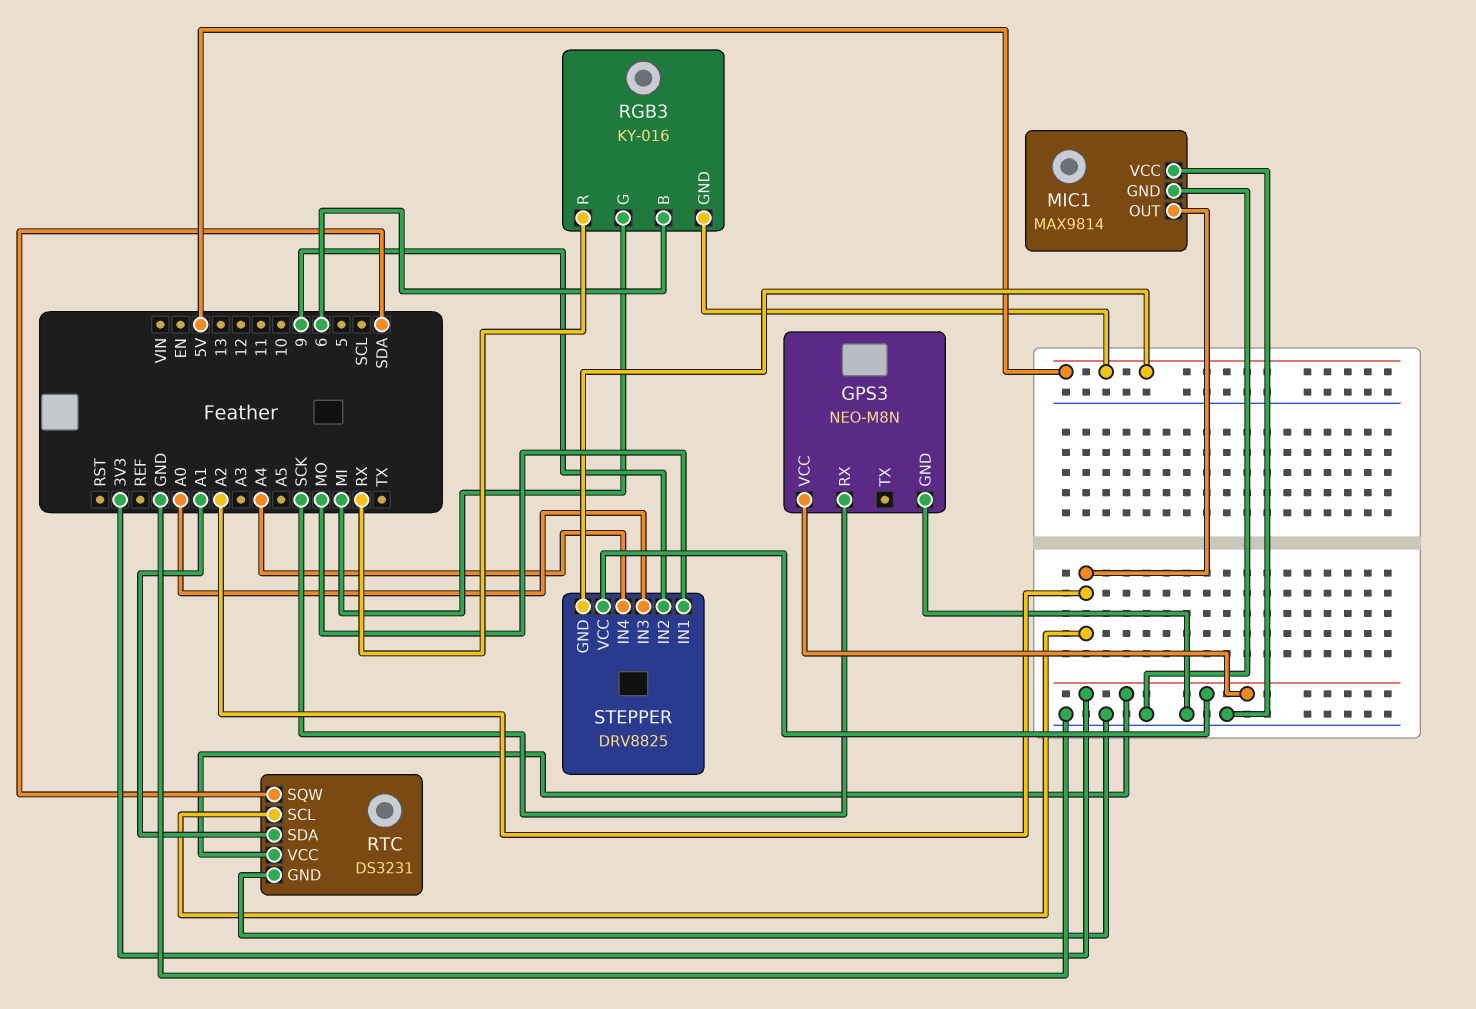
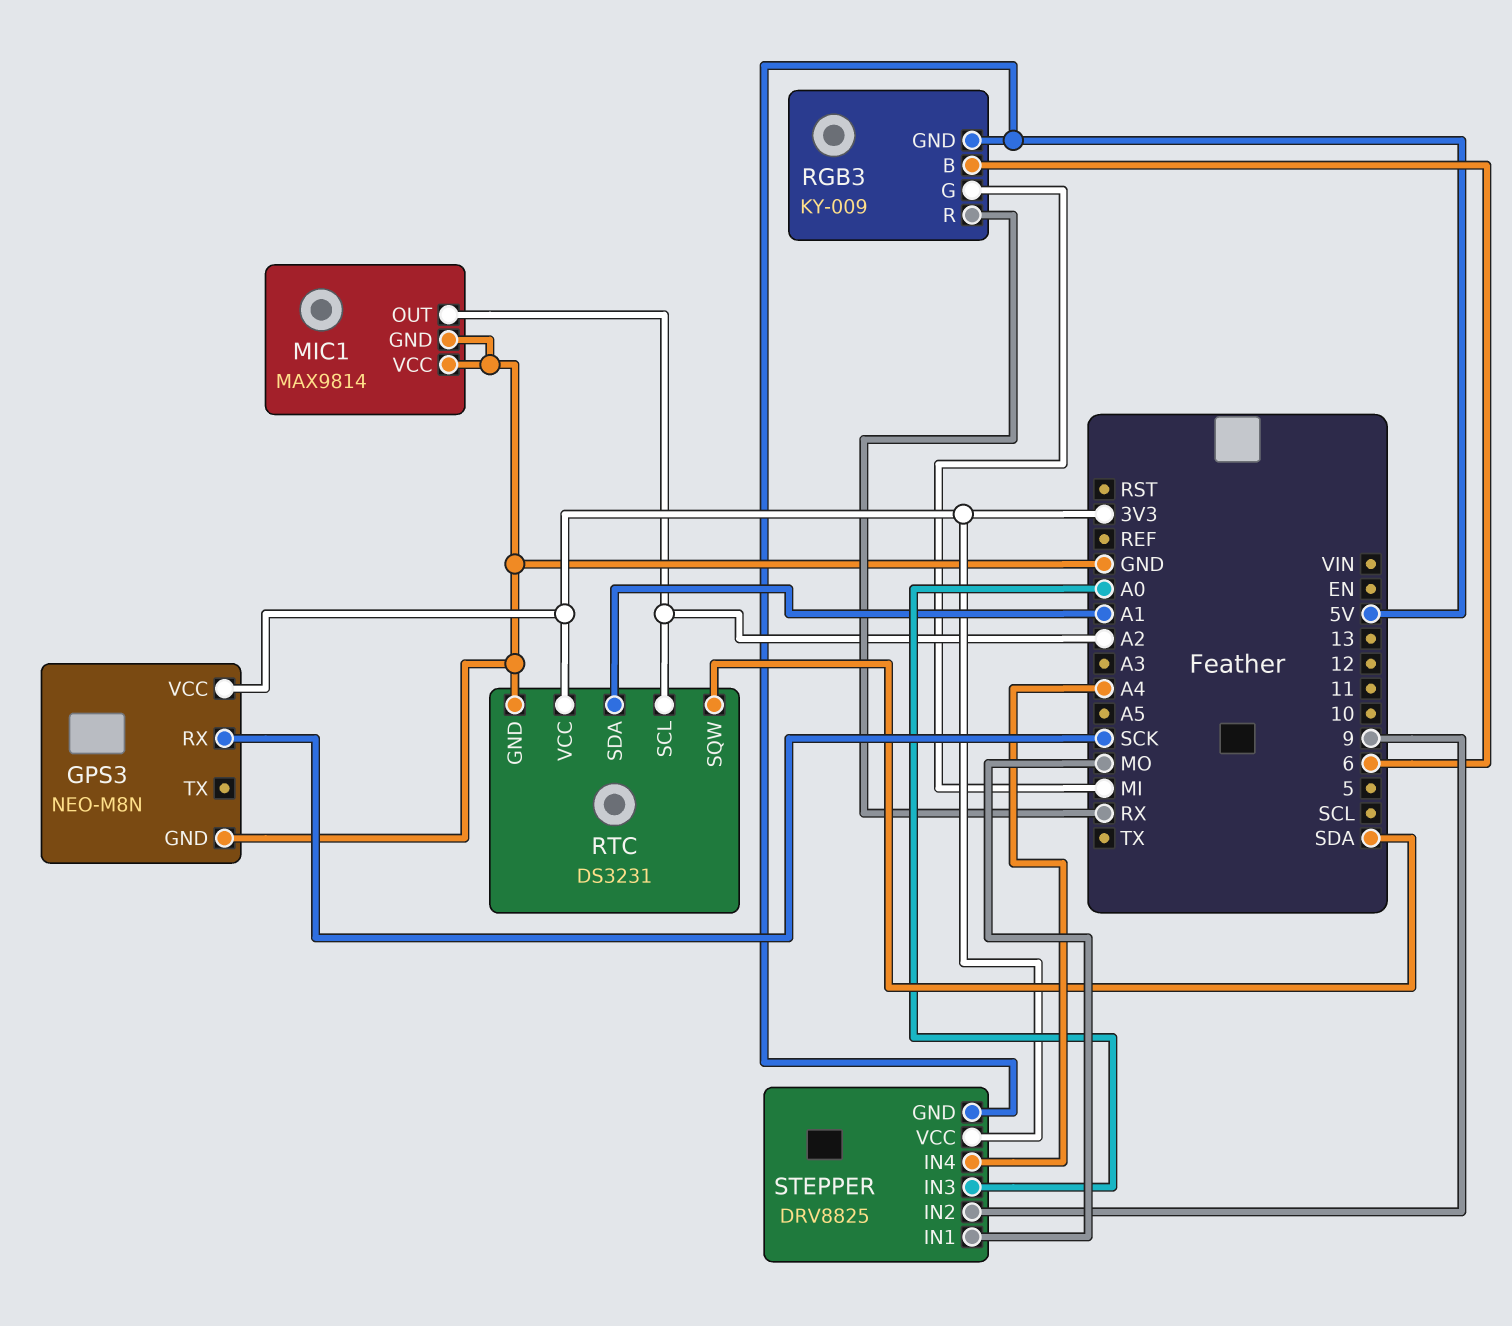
RGB3: KY-016 -> KY-009

